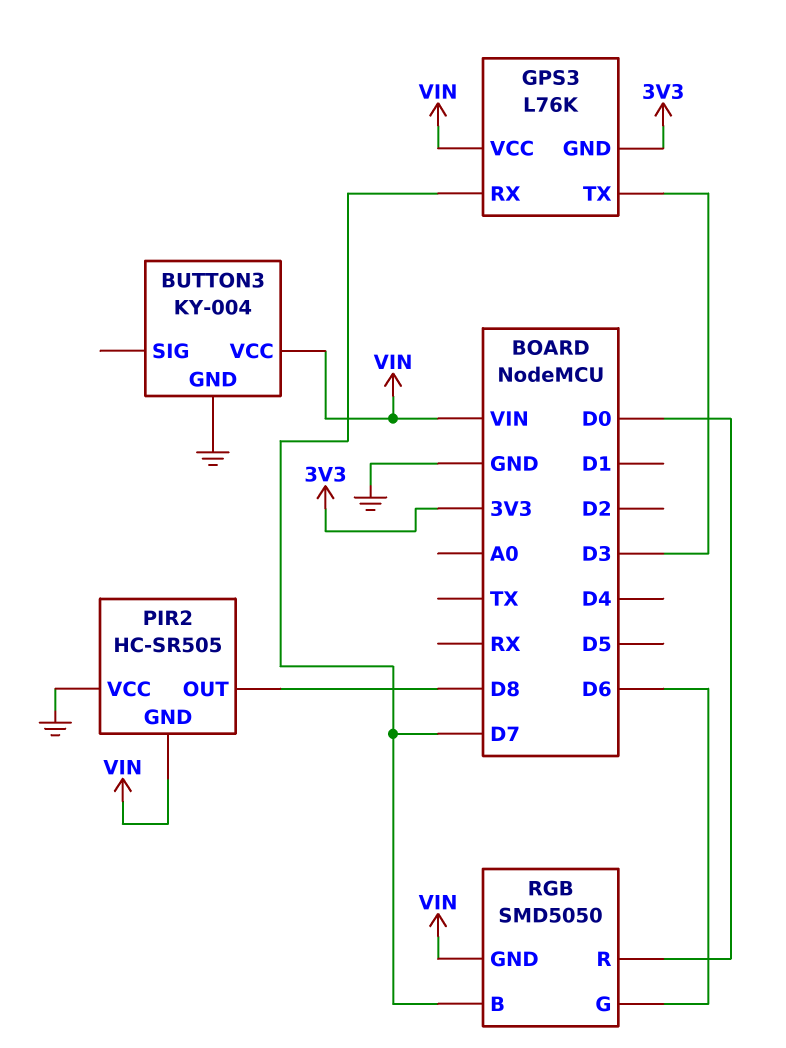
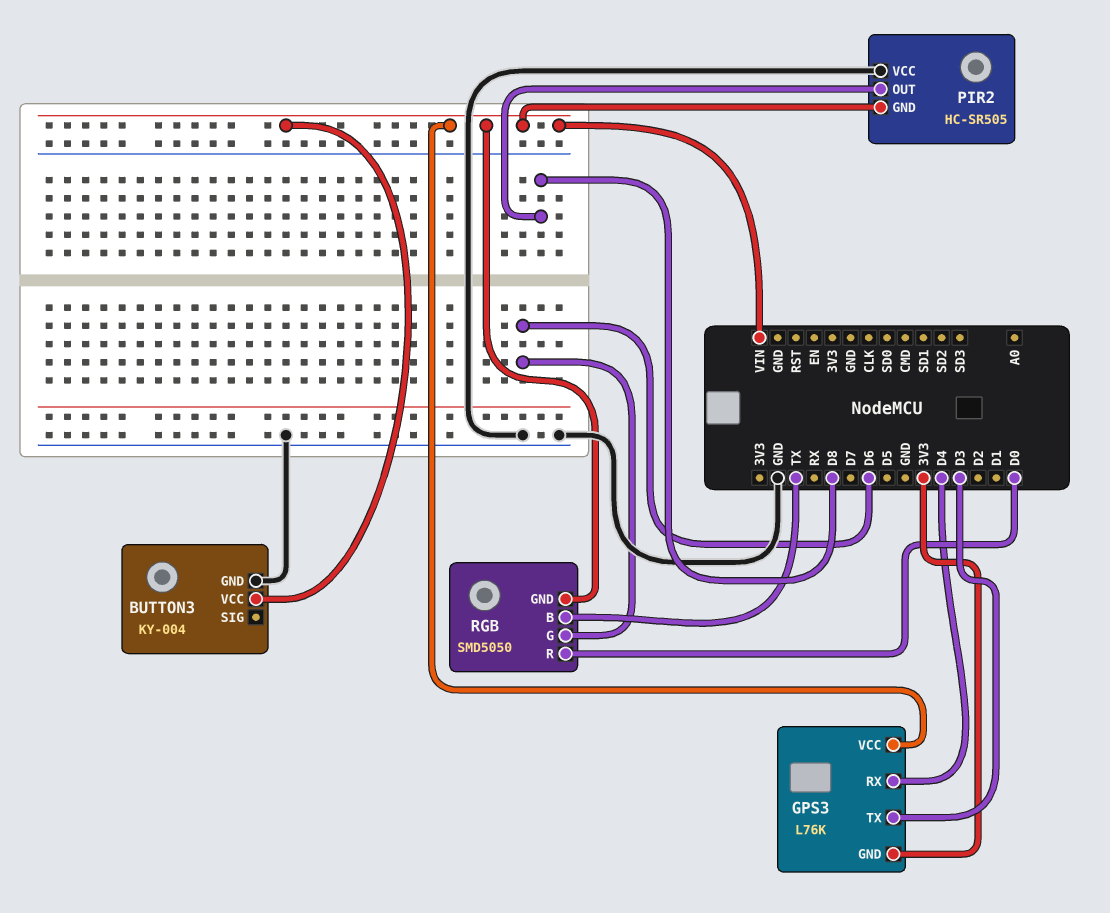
GPS3 pin RX: D7 -> D4
RGB pin B: D7 -> TX

